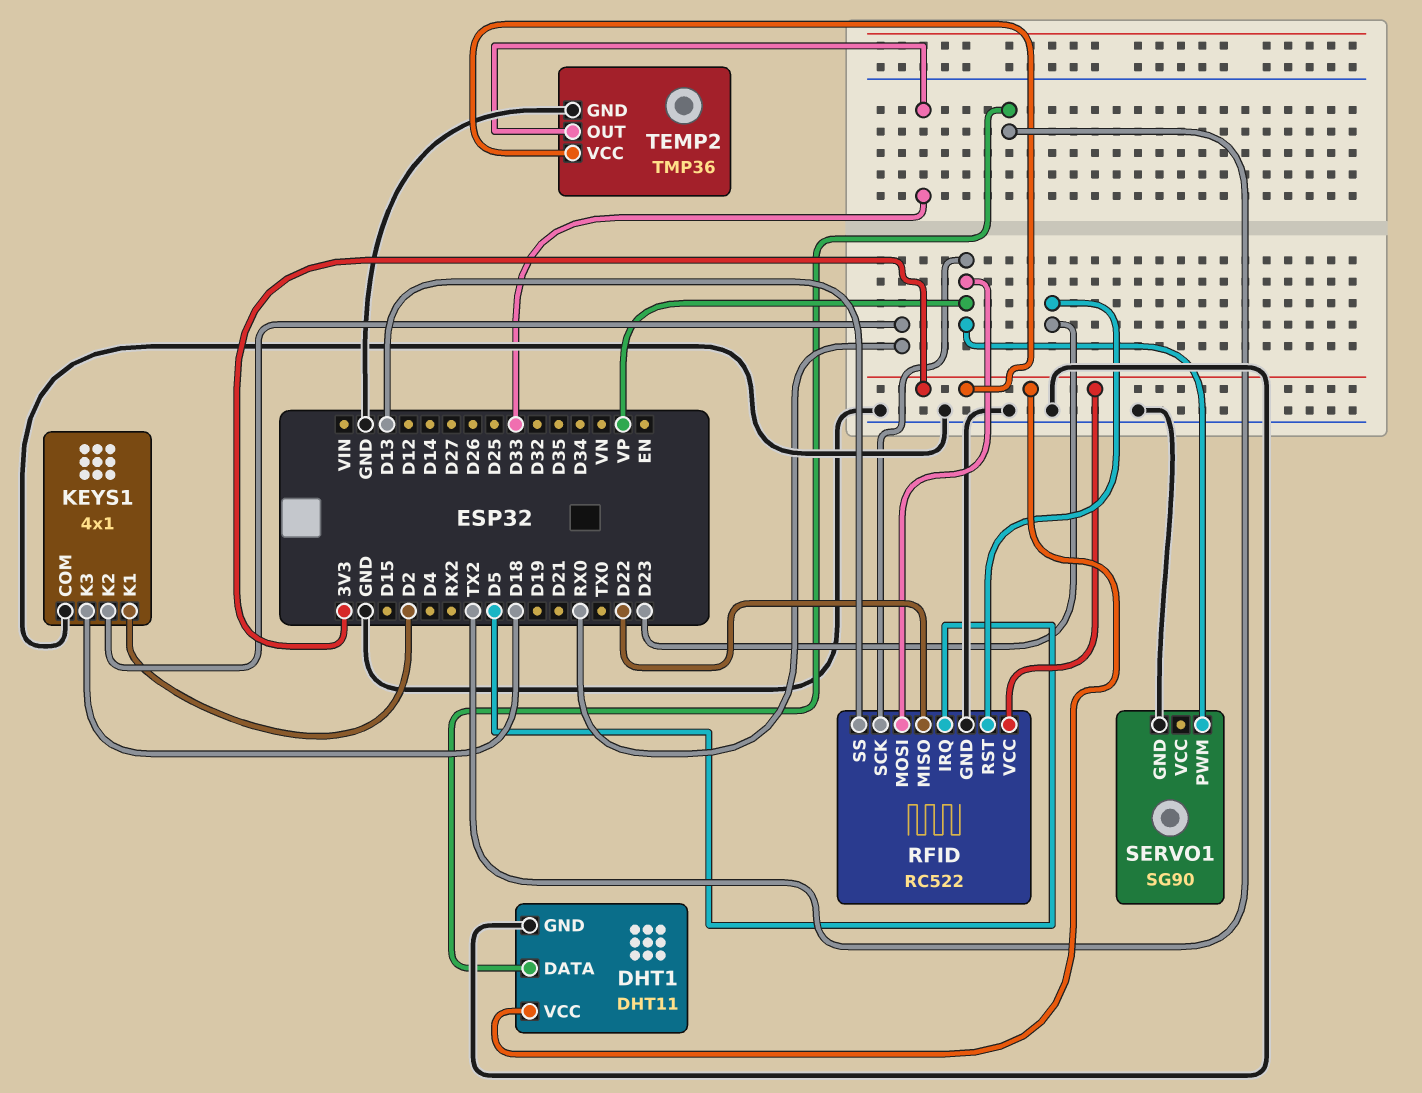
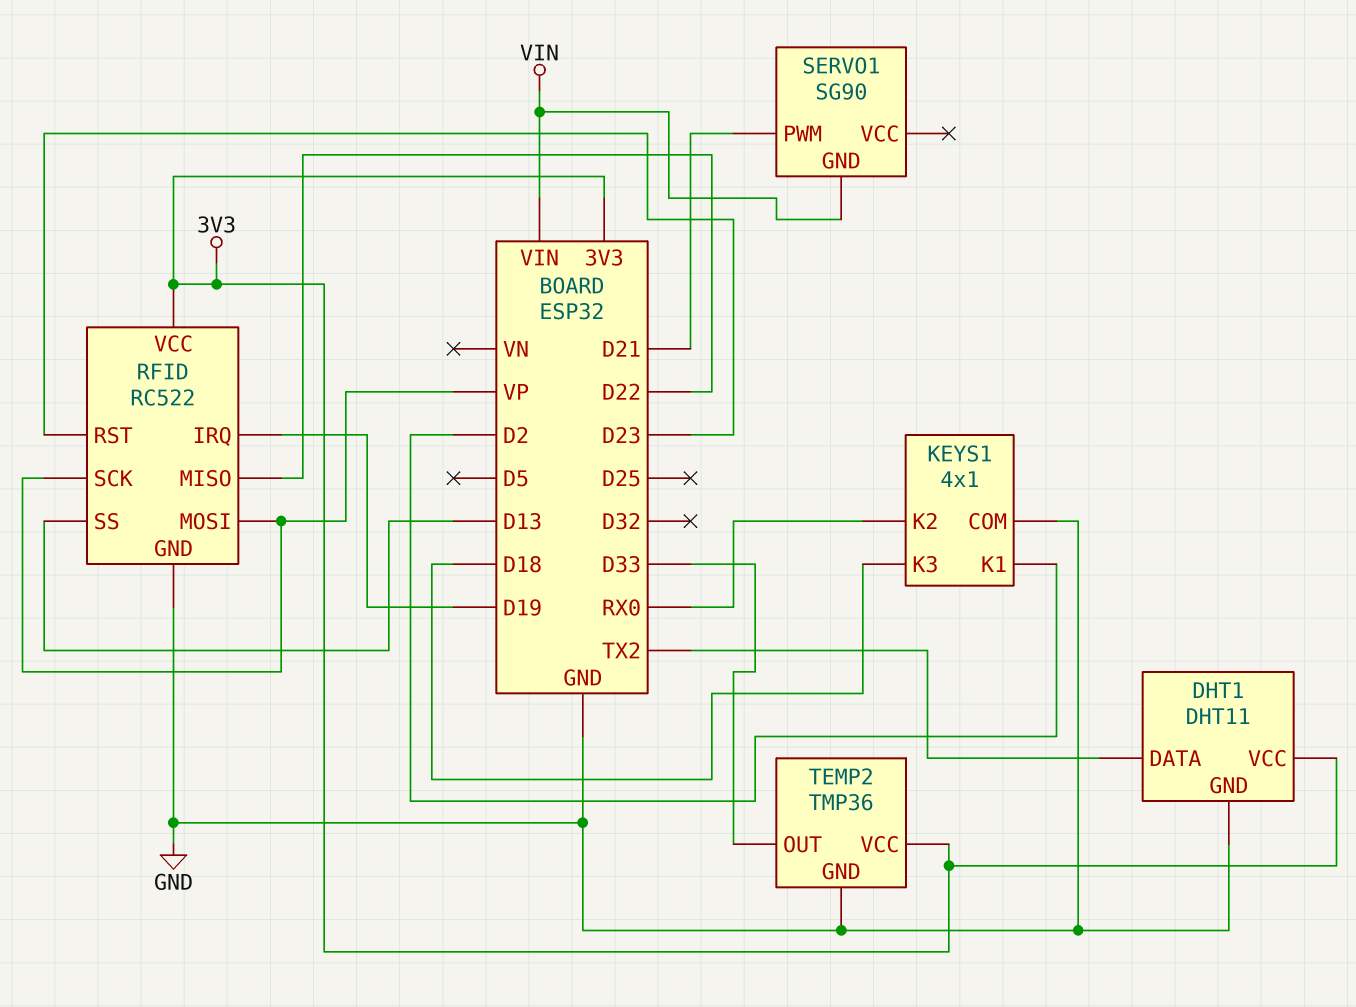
RFID pin IRQ: D5 -> D19
SERVO1 pin GND: GND -> VIN
SERVO1 pin PWM: VP -> D21

